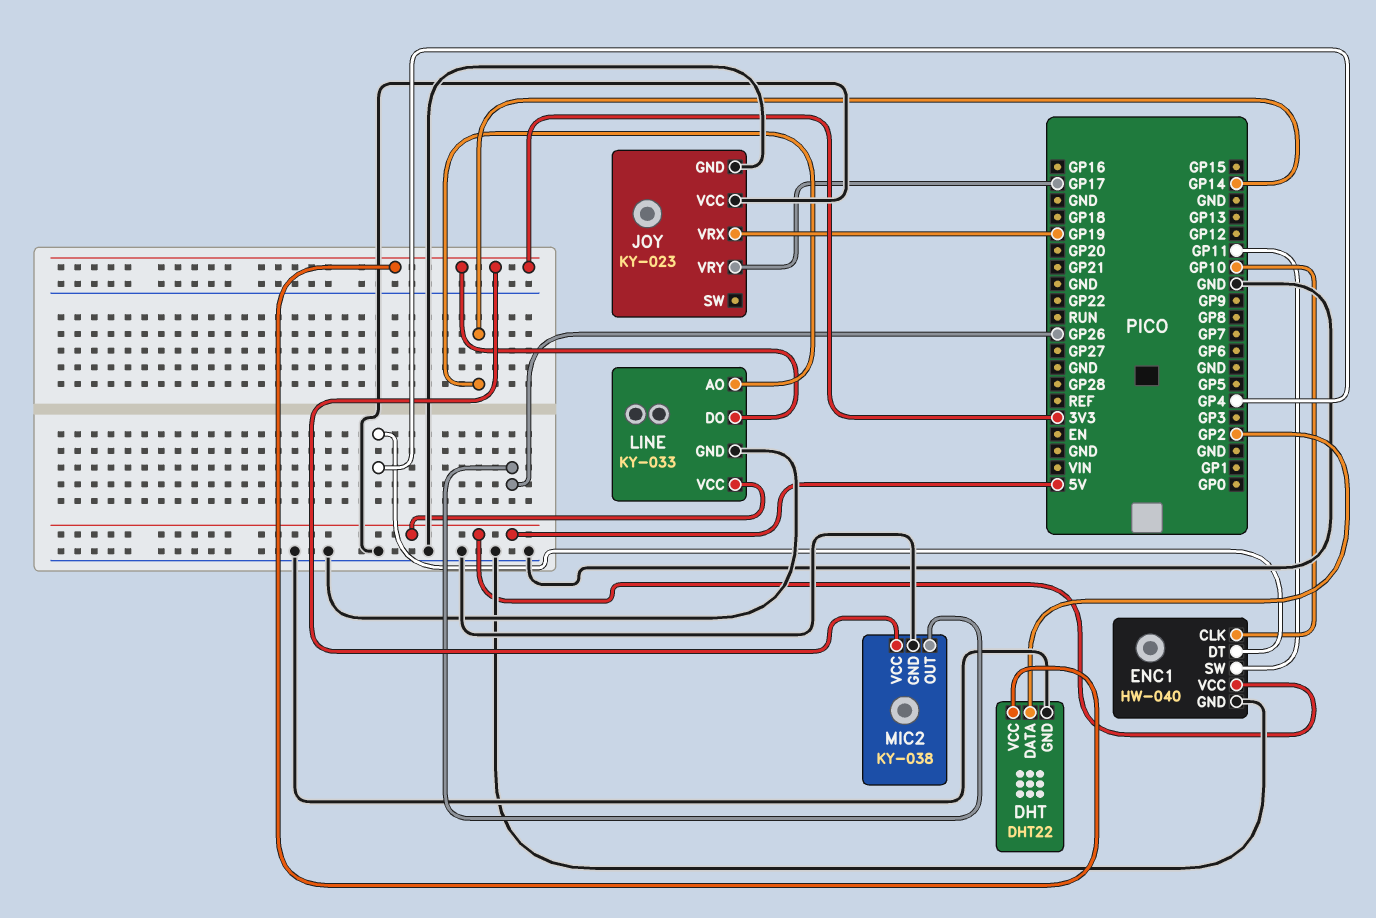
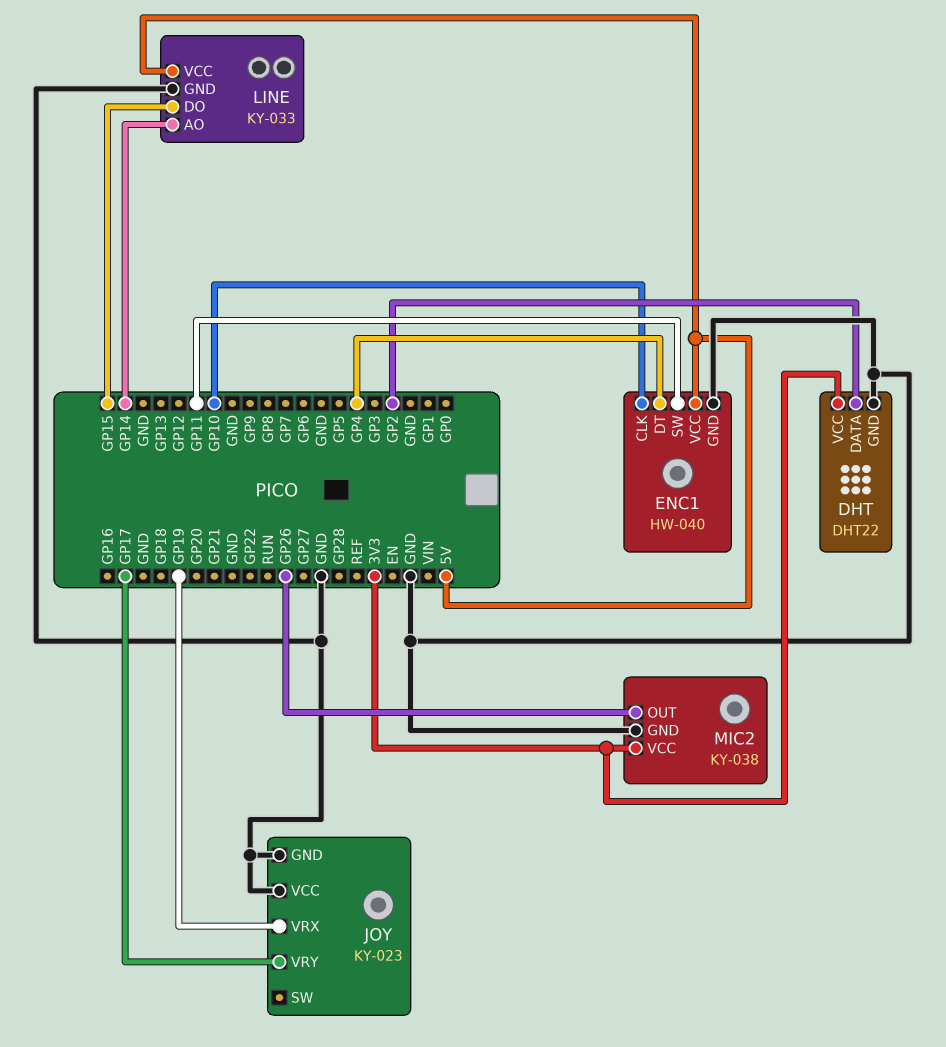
LINE pin DO: 3V3 -> GP15

